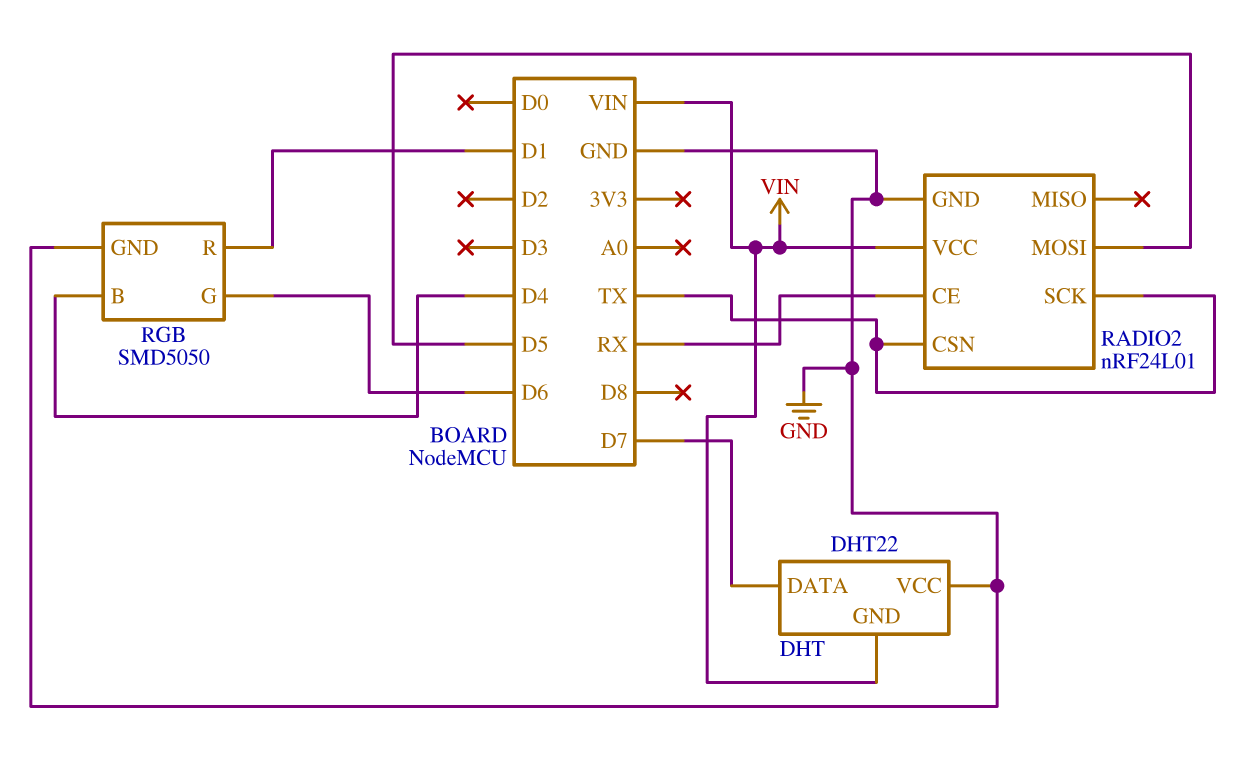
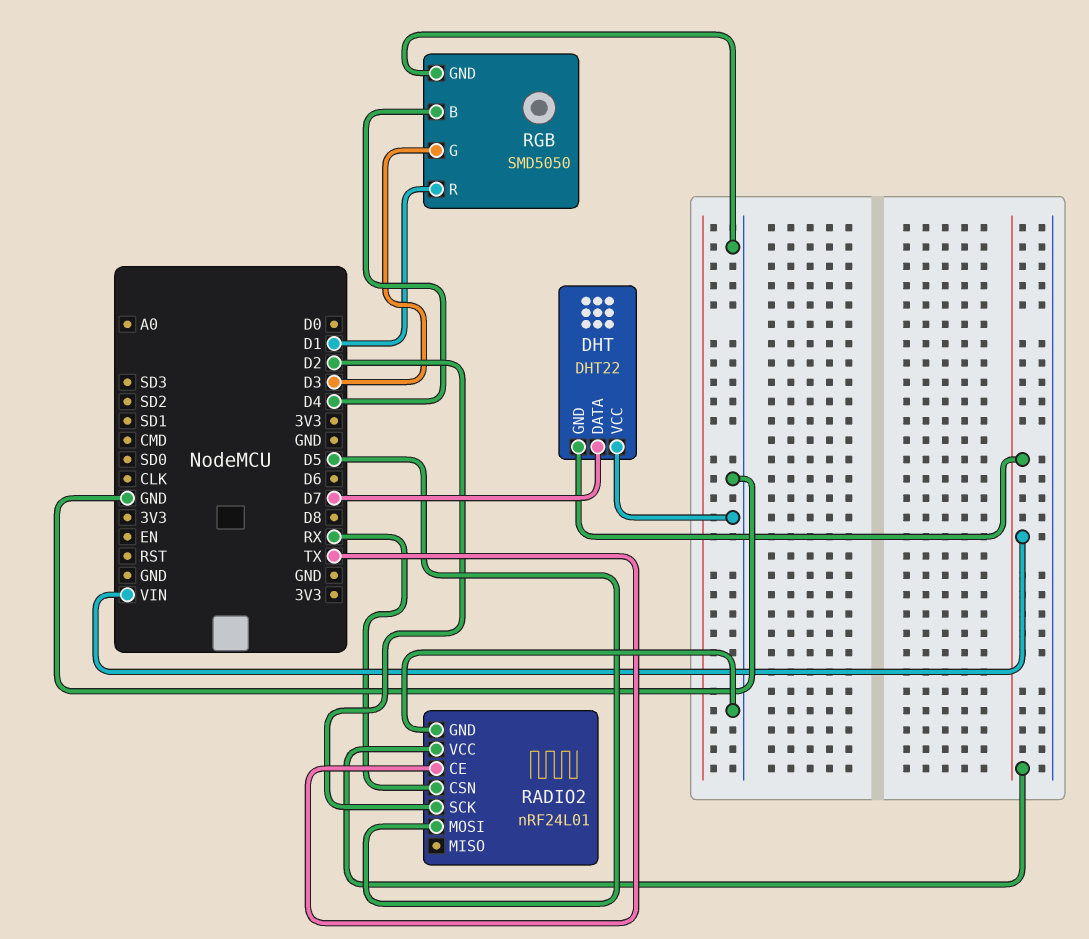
RADIO2 pin CE: RX -> TX
RADIO2 pin CSN: TX -> RX
RADIO2 pin SCK: TX -> D2
RGB pin G: D6 -> D3

